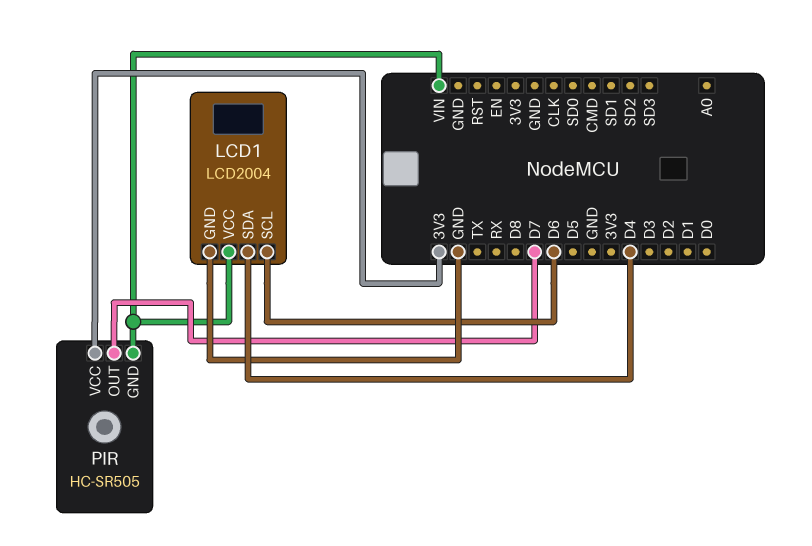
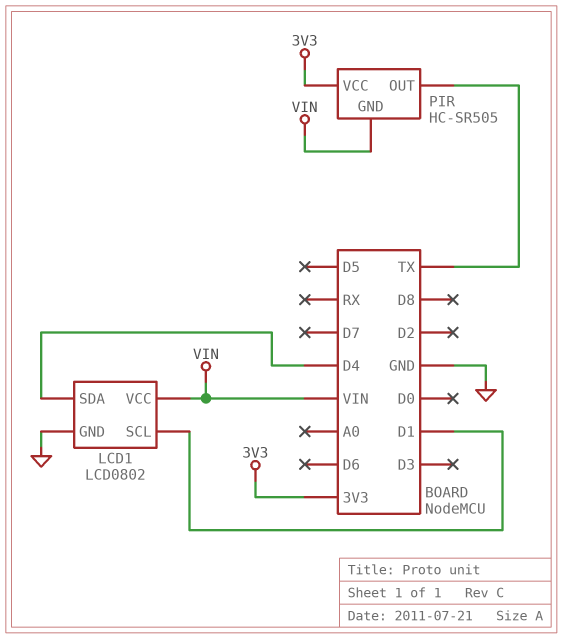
LCD1: LCD2004 -> LCD0802
LCD1 pin SCL: D6 -> D1
PIR pin OUT: D7 -> TX

